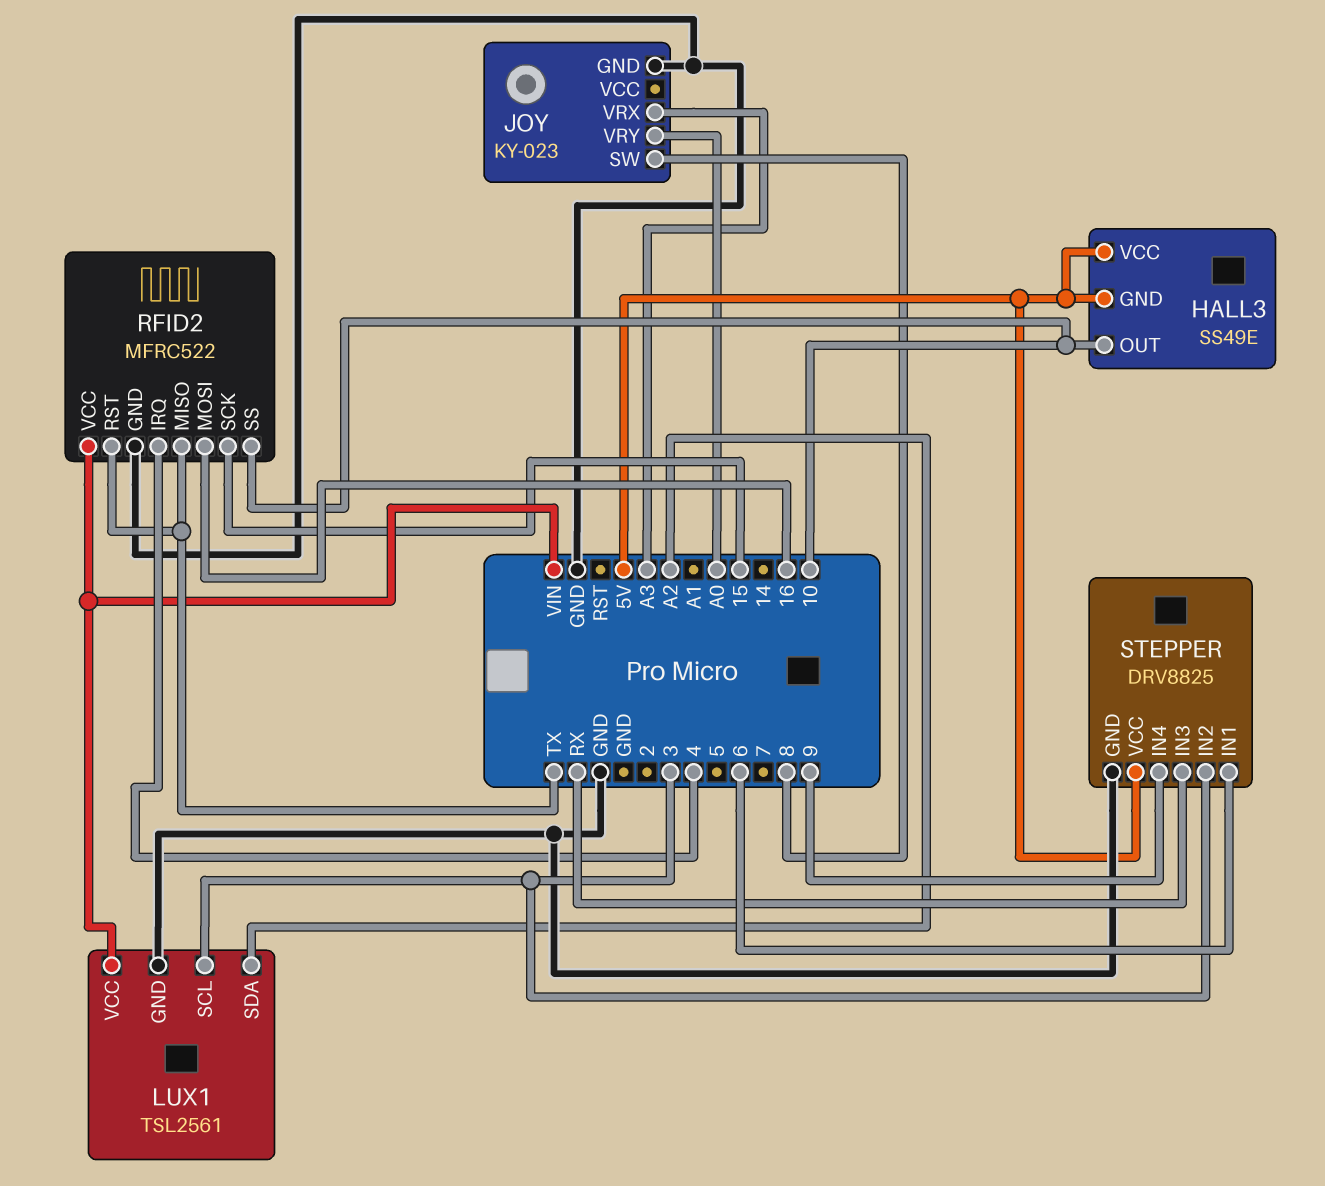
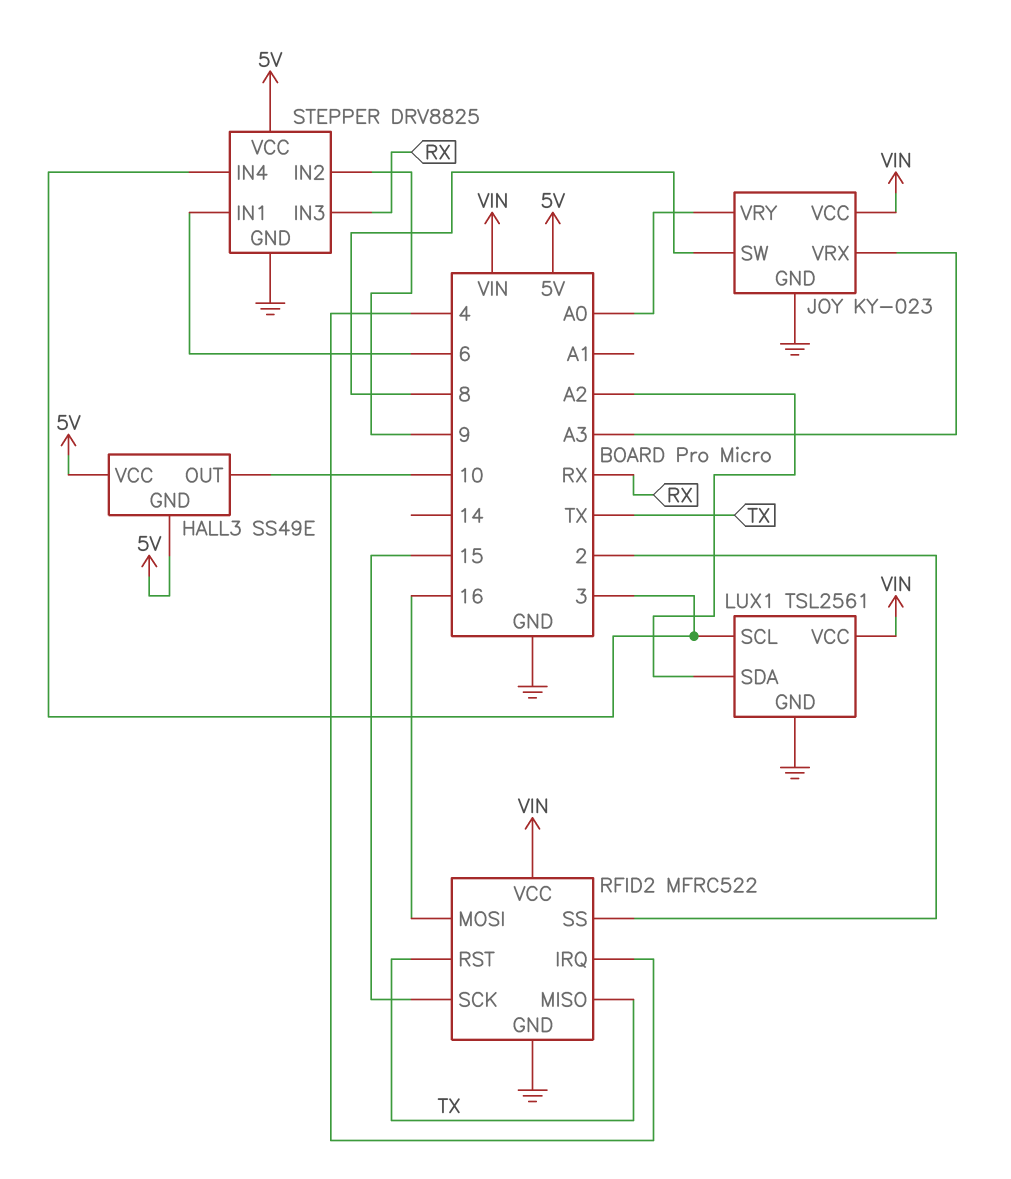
JOY pin VCC: none -> VIN
RFID2 pin SS: 10 -> 2
STEPPER pin IN2: 3 -> 9
STEPPER pin IN4: 9 -> 3

